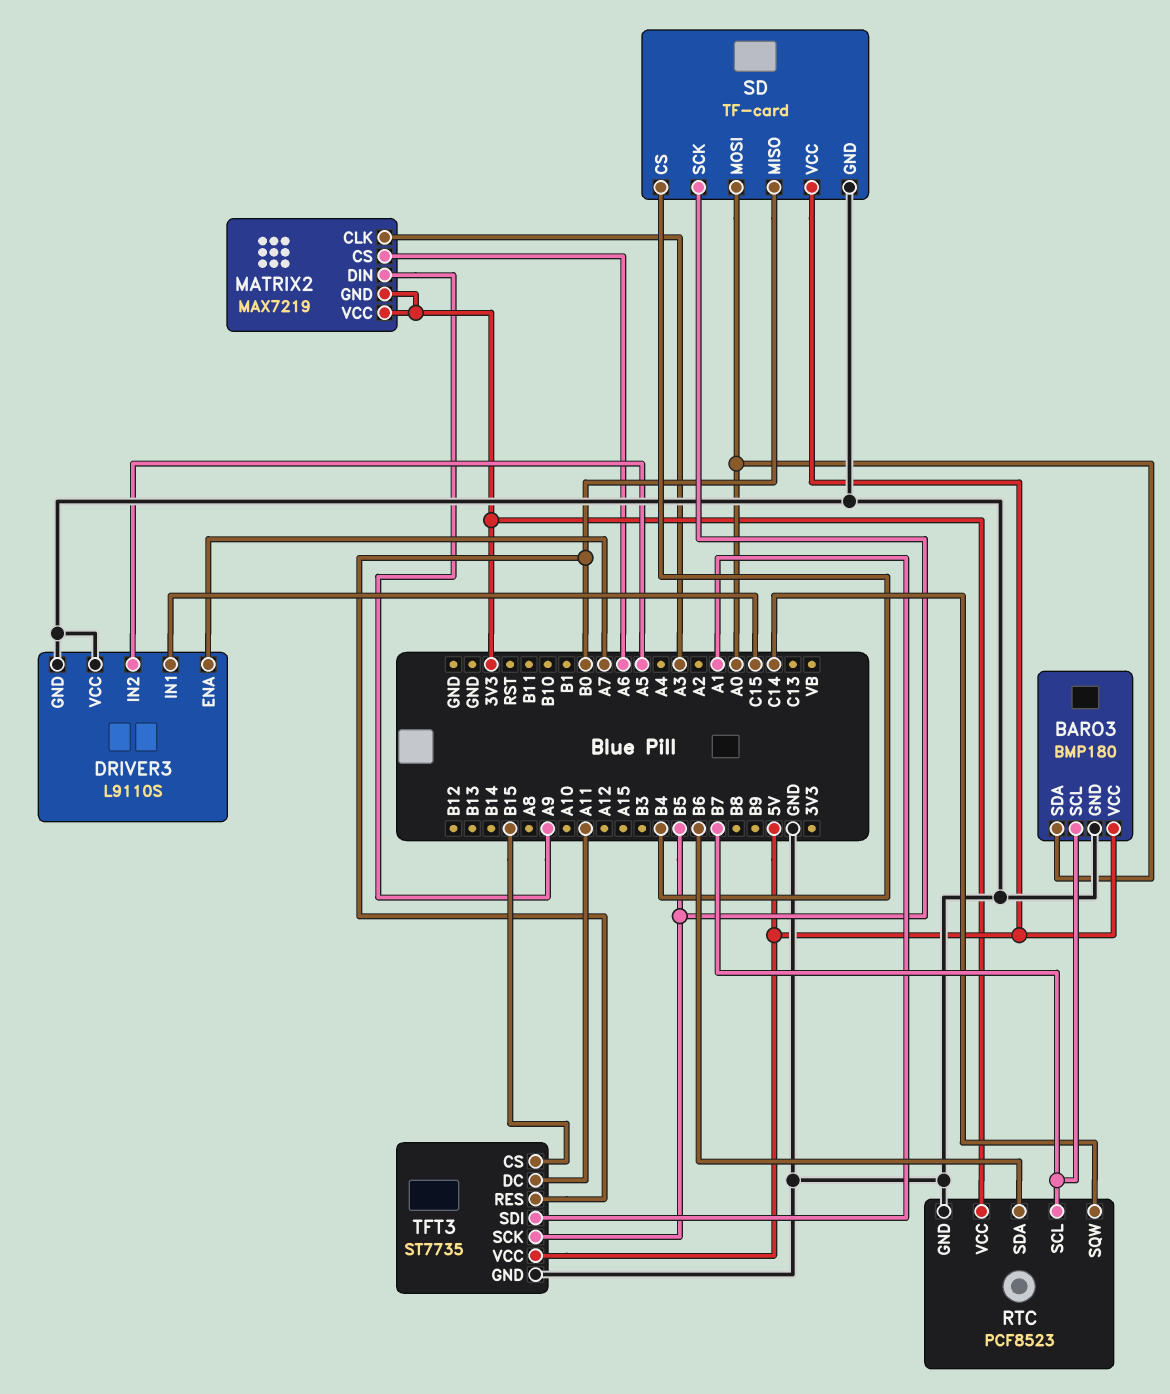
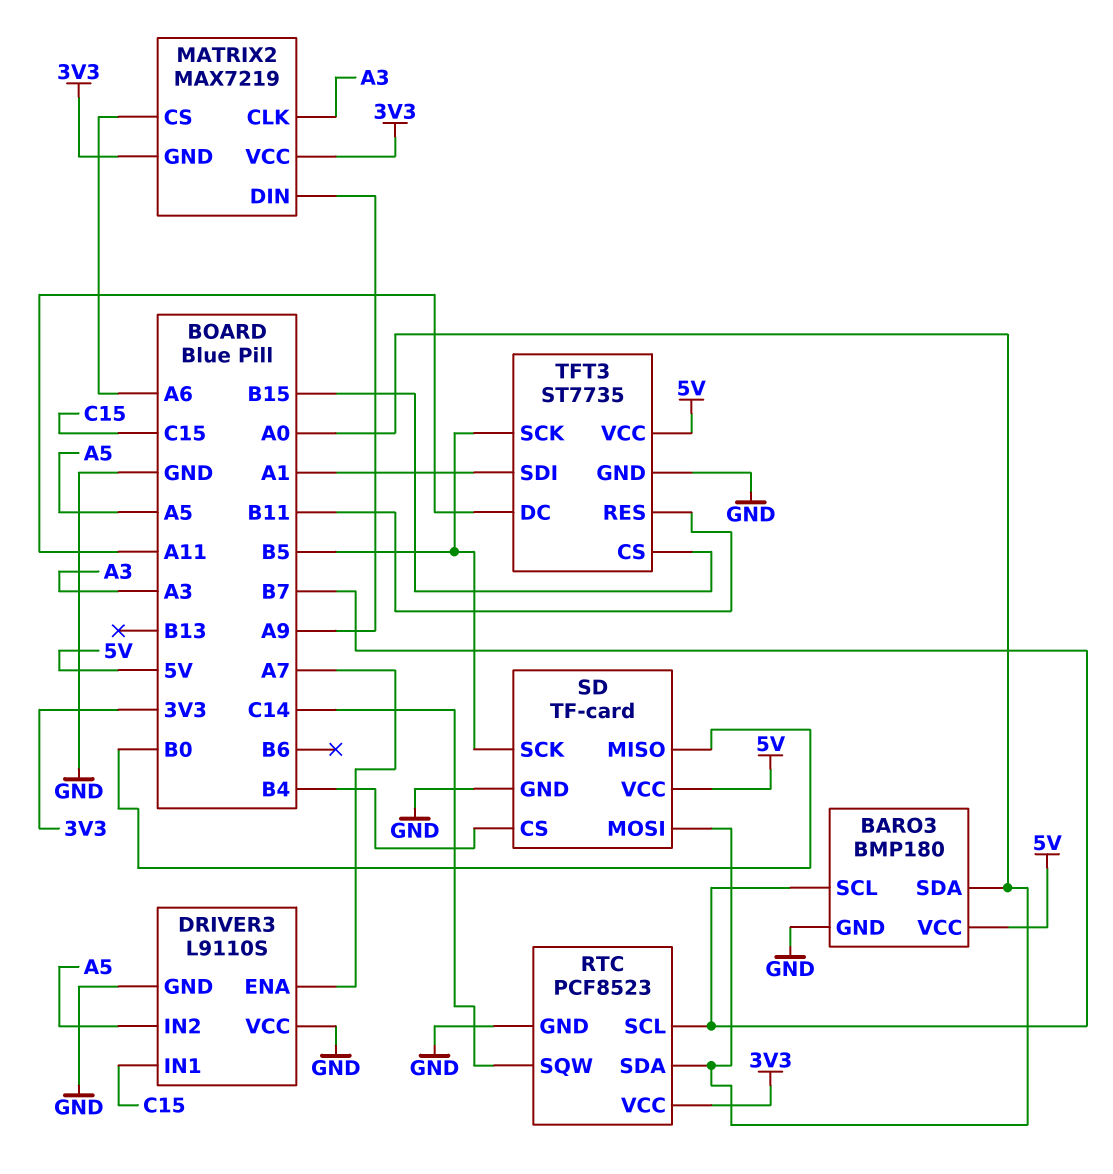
RTC pin SDA: B6 -> A0
TFT3 pin RES: B0 -> B11

